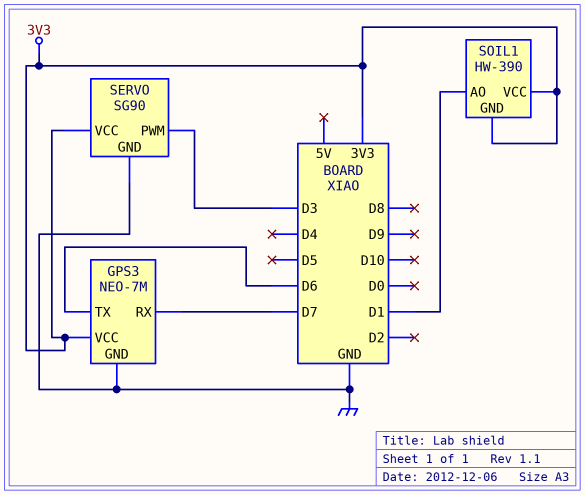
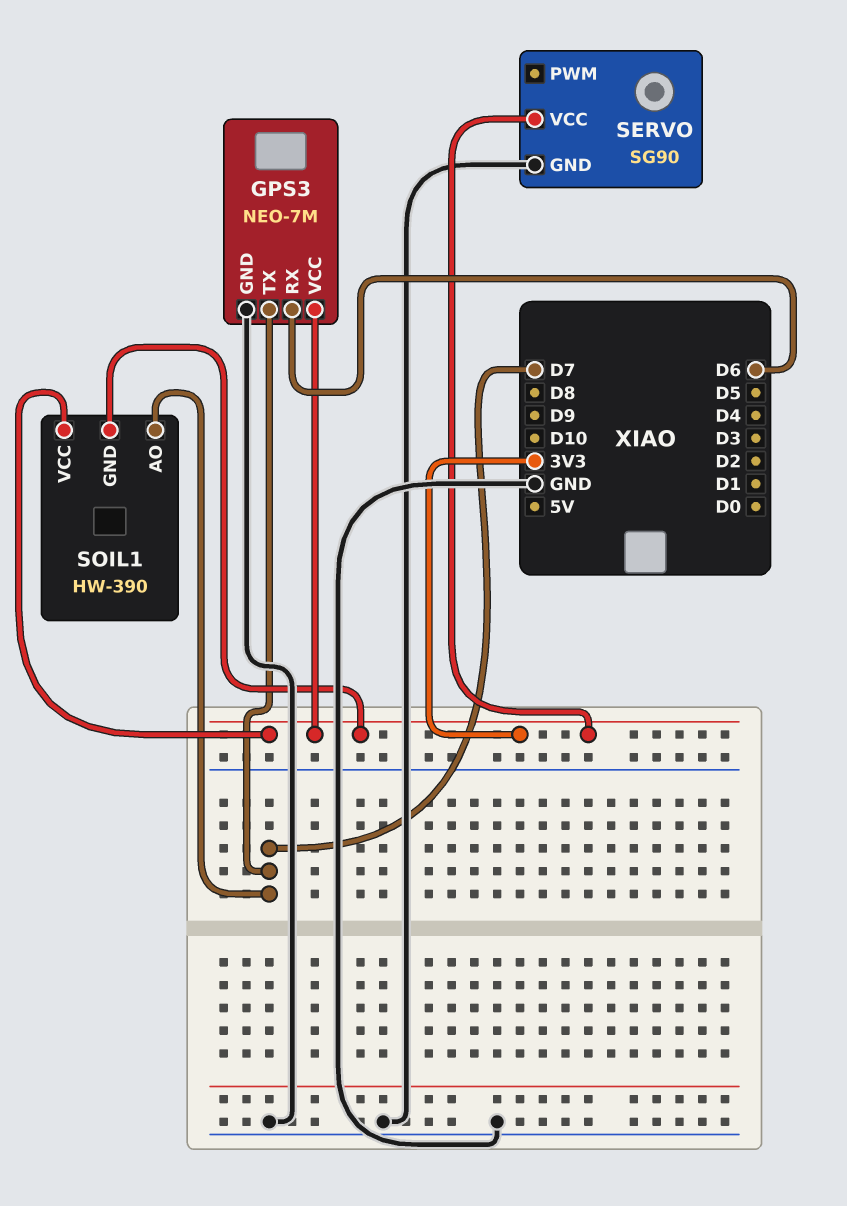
GPS3 pin RX: D7 -> D6
GPS3 pin TX: D6 -> D7
SERVO pin PWM: D3 -> none
SOIL1 pin AO: D1 -> D7

